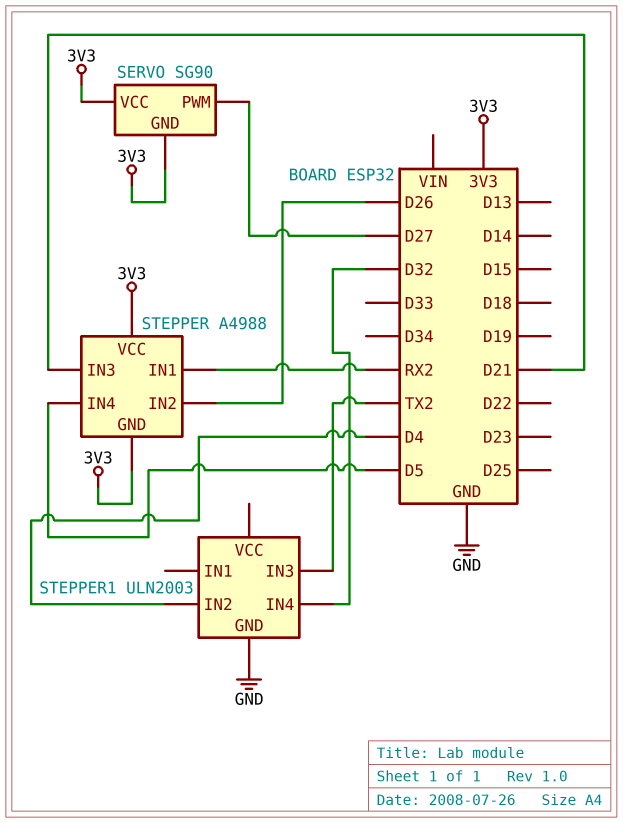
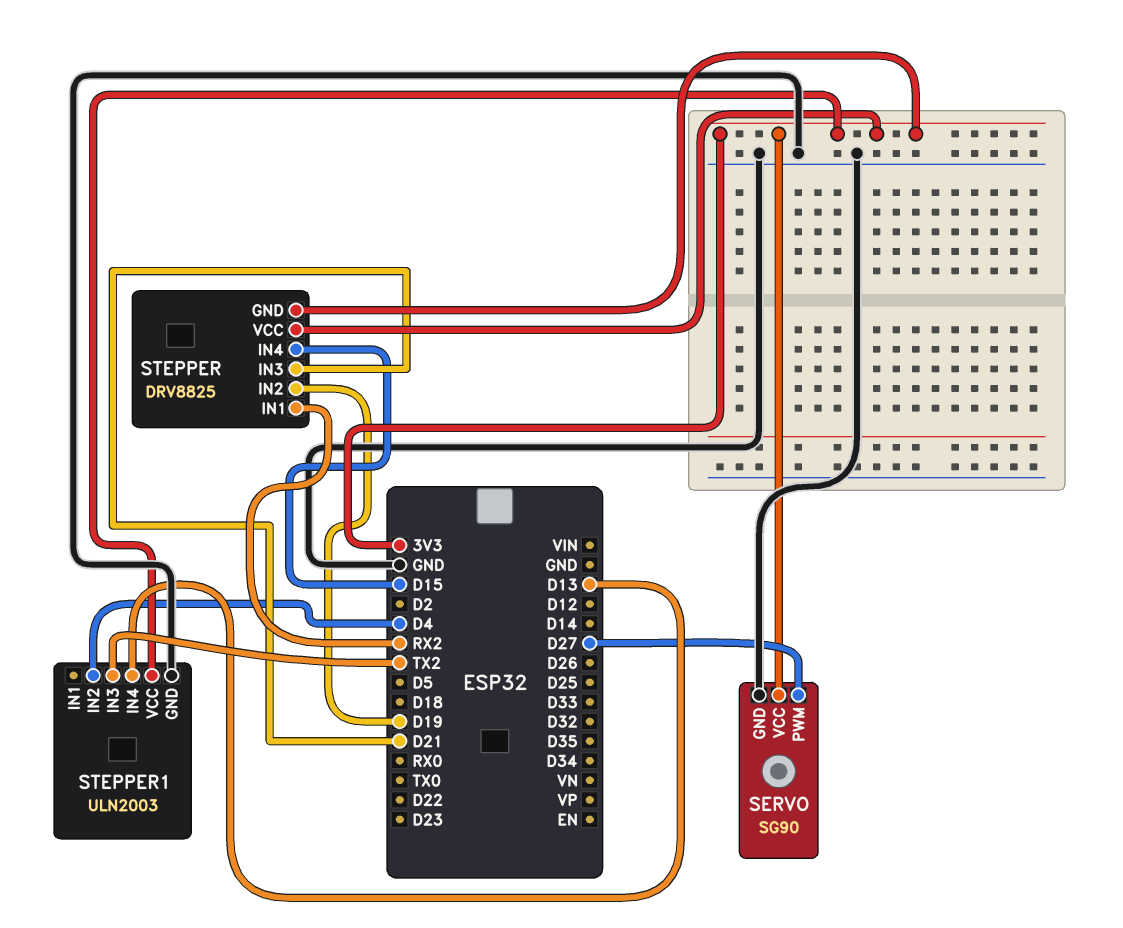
SERVO pin GND: 3V3 -> GND
STEPPER: A4988 -> DRV8825
STEPPER pin IN2: D26 -> D19
STEPPER pin IN4: D5 -> D15
STEPPER1 pin IN4: D32 -> D13
STEPPER1 pin VCC: none -> 3V3

